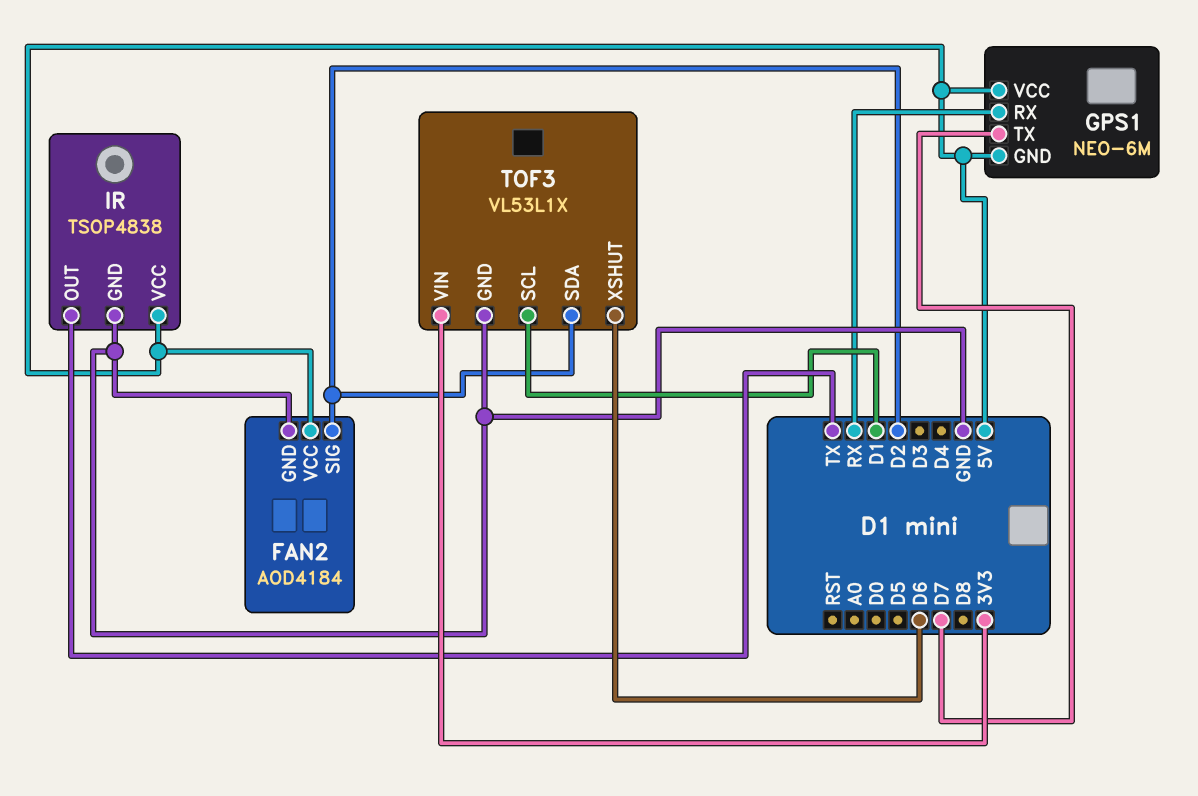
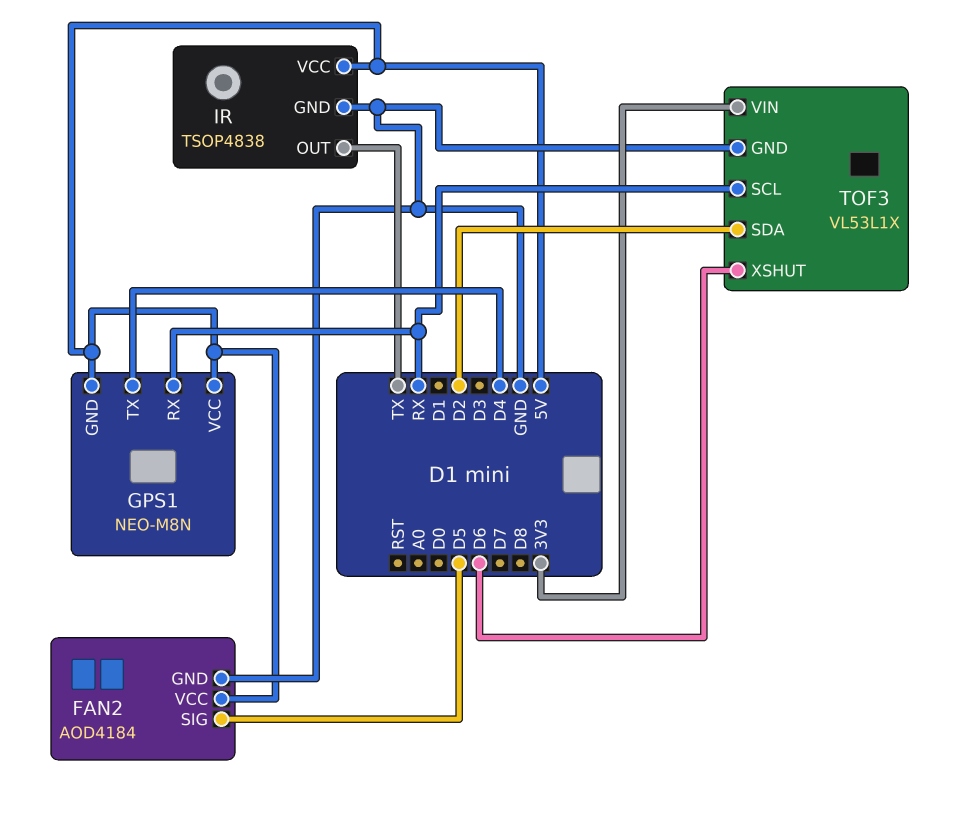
FAN2 pin SIG: D2 -> D5
GPS1: NEO-6M -> NEO-M8N
GPS1 pin TX: D7 -> D4
TOF3 pin SCL: D1 -> RX

